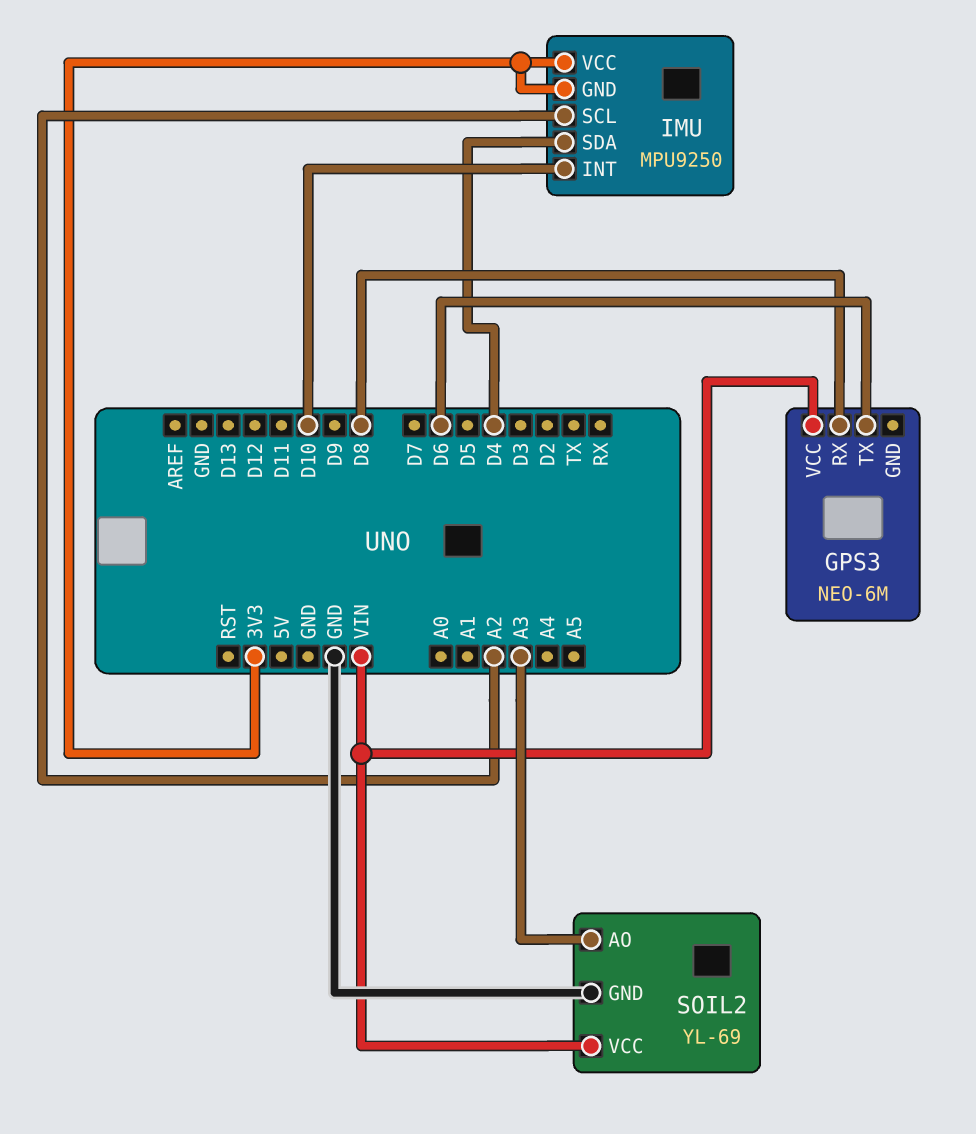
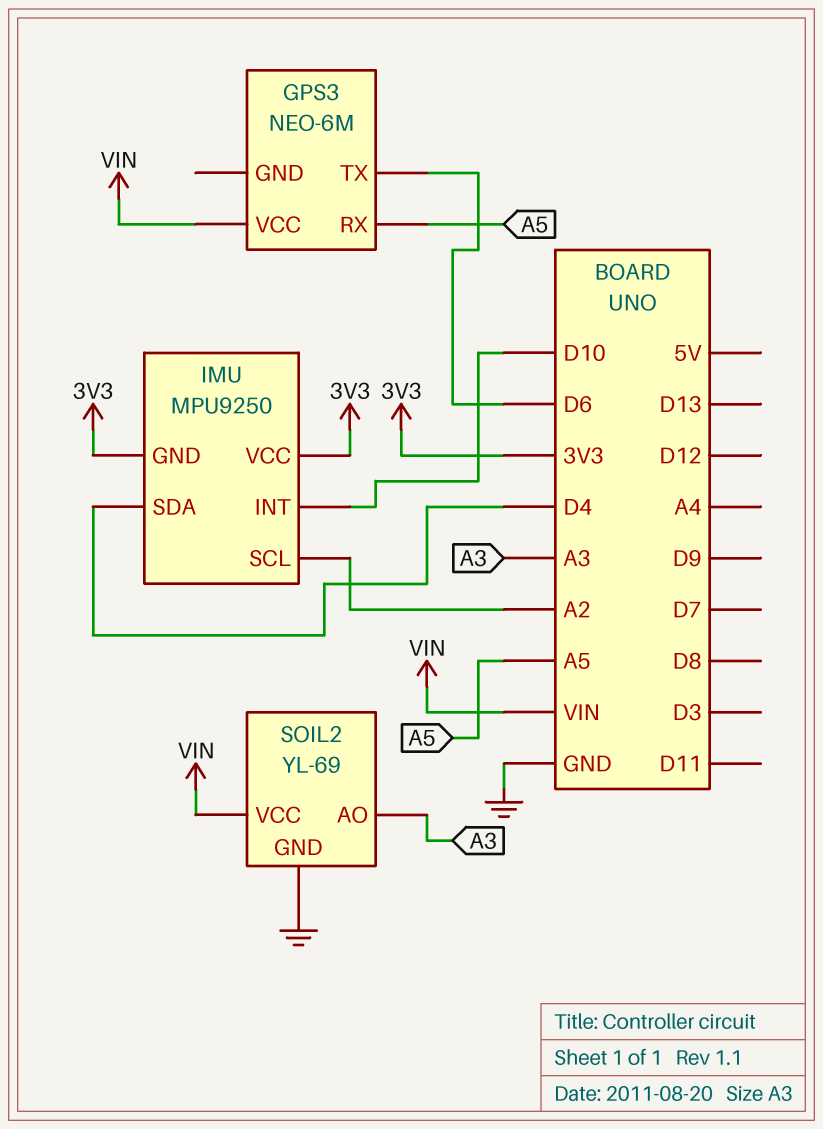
GPS3 pin RX: D8 -> A5

